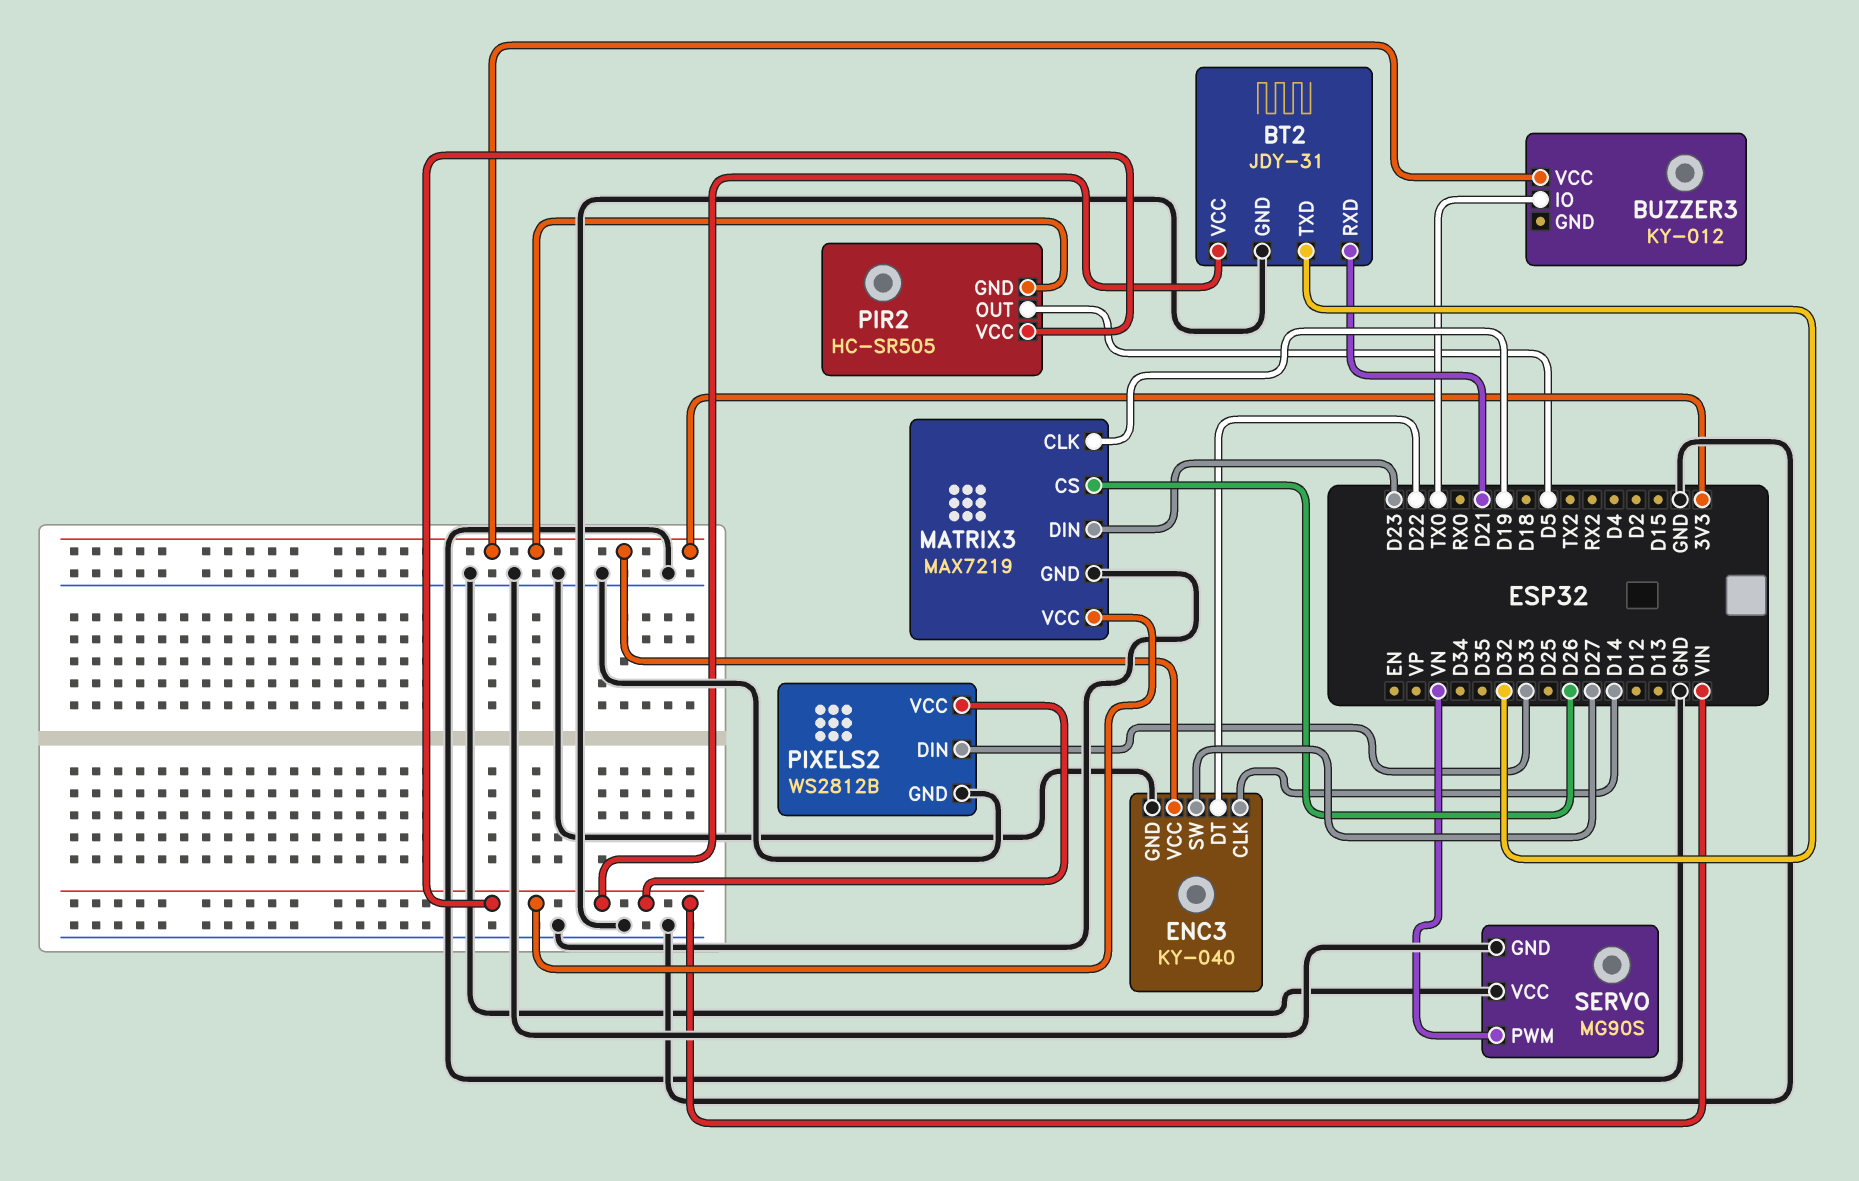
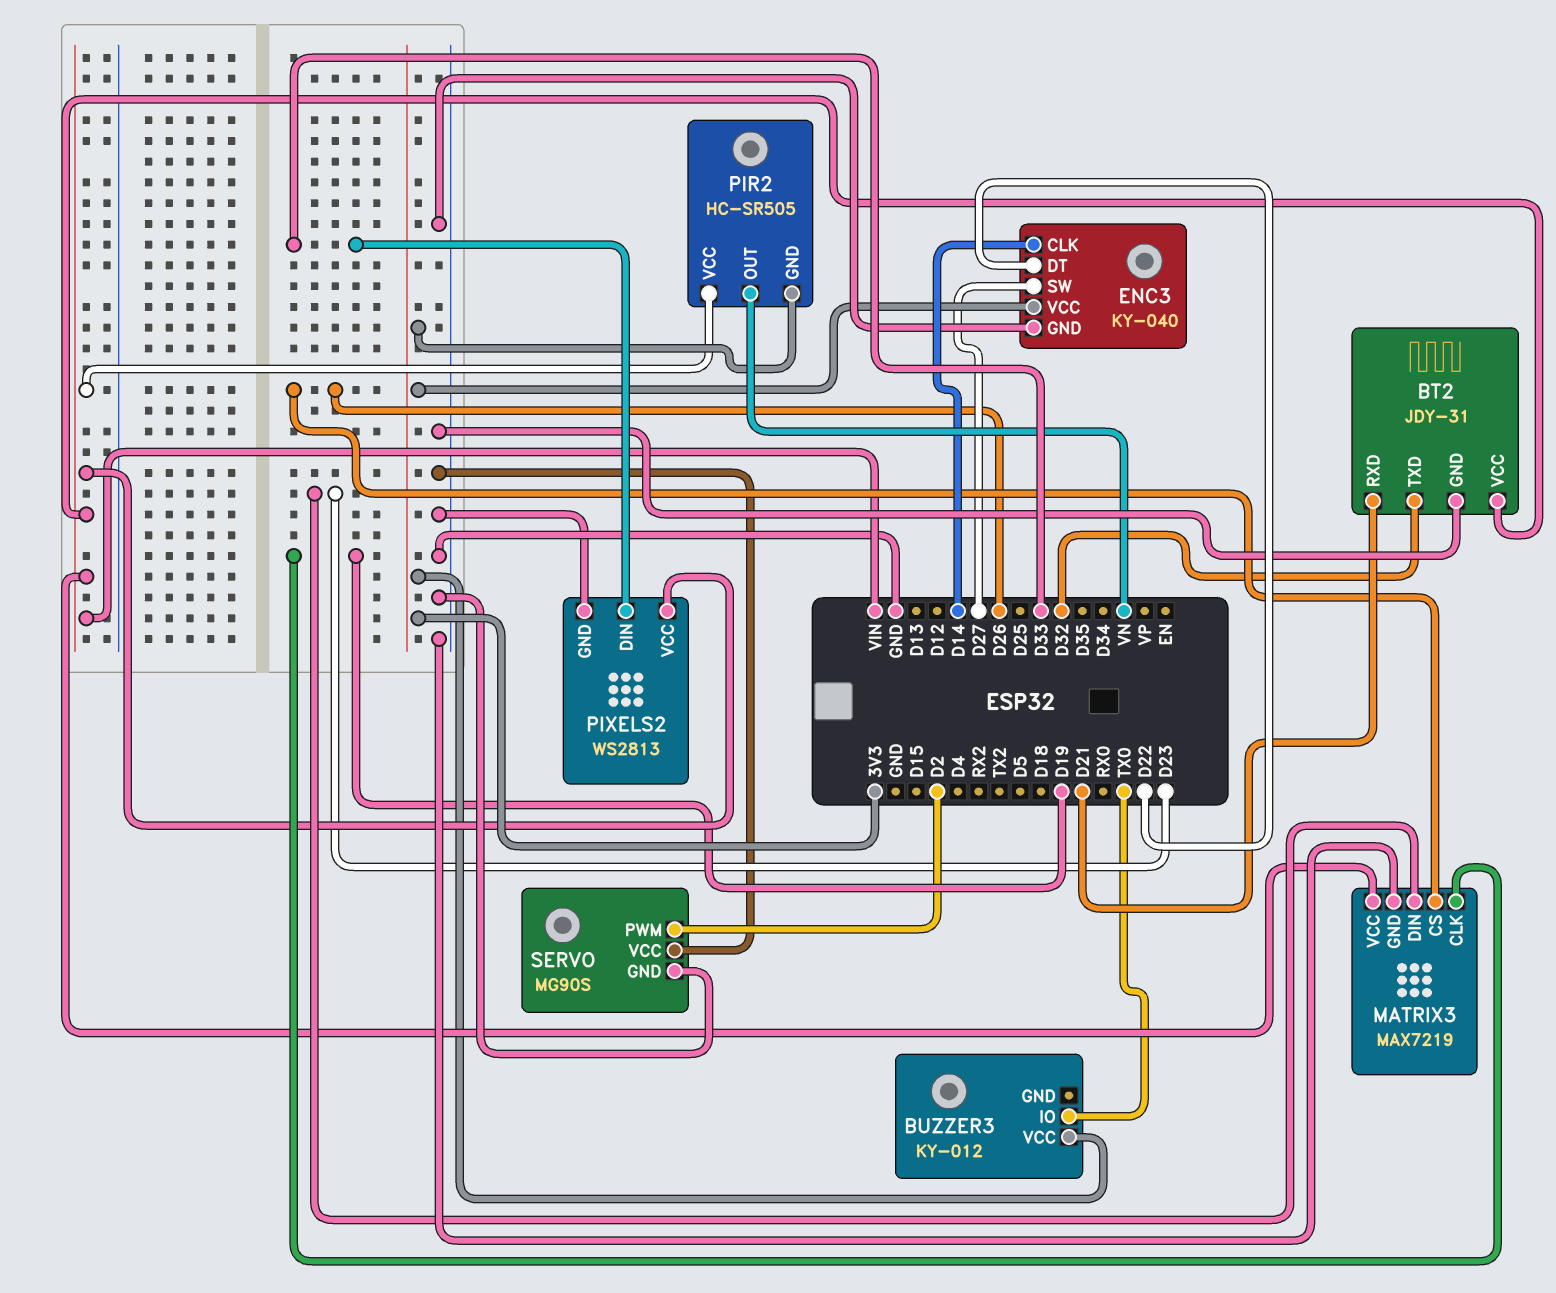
PIR2 pin OUT: D5 -> VN
PIXELS2: WS2812B -> WS2813
SERVO pin PWM: VN -> D2

